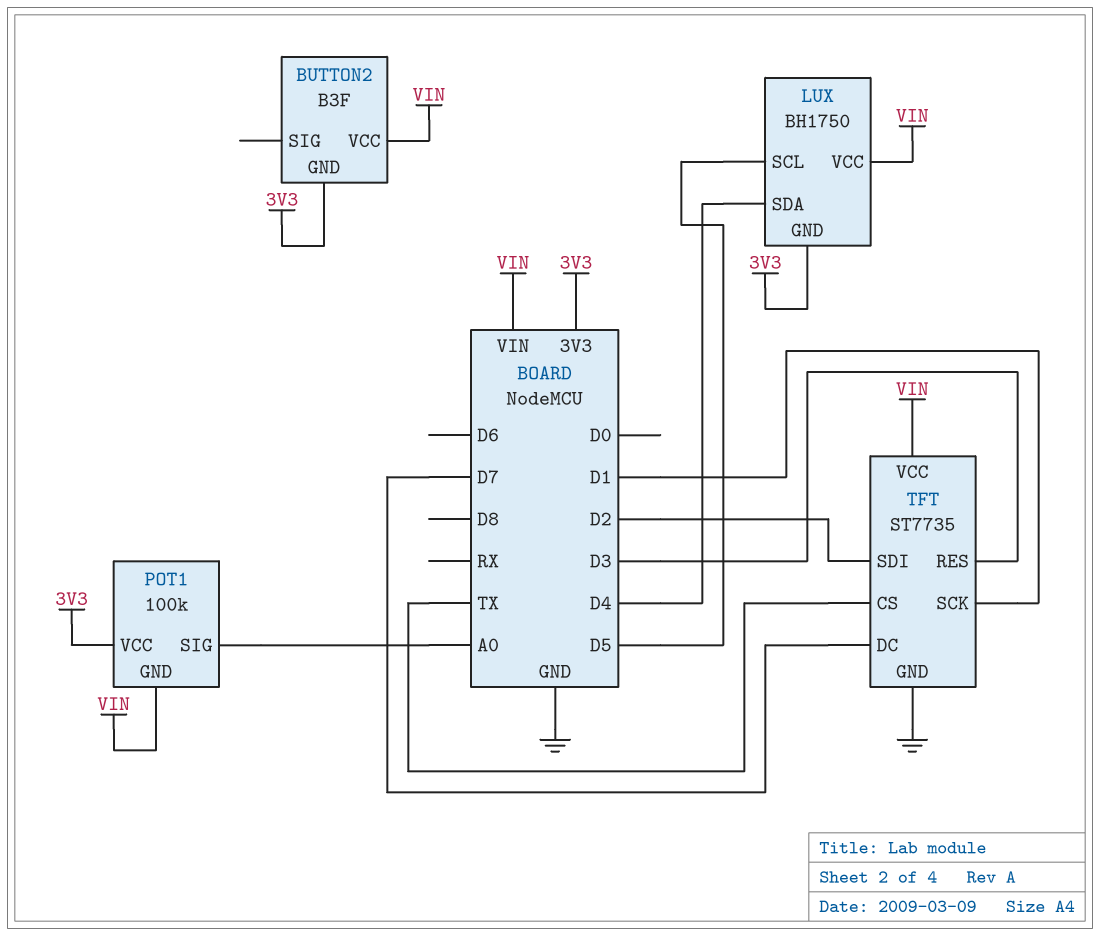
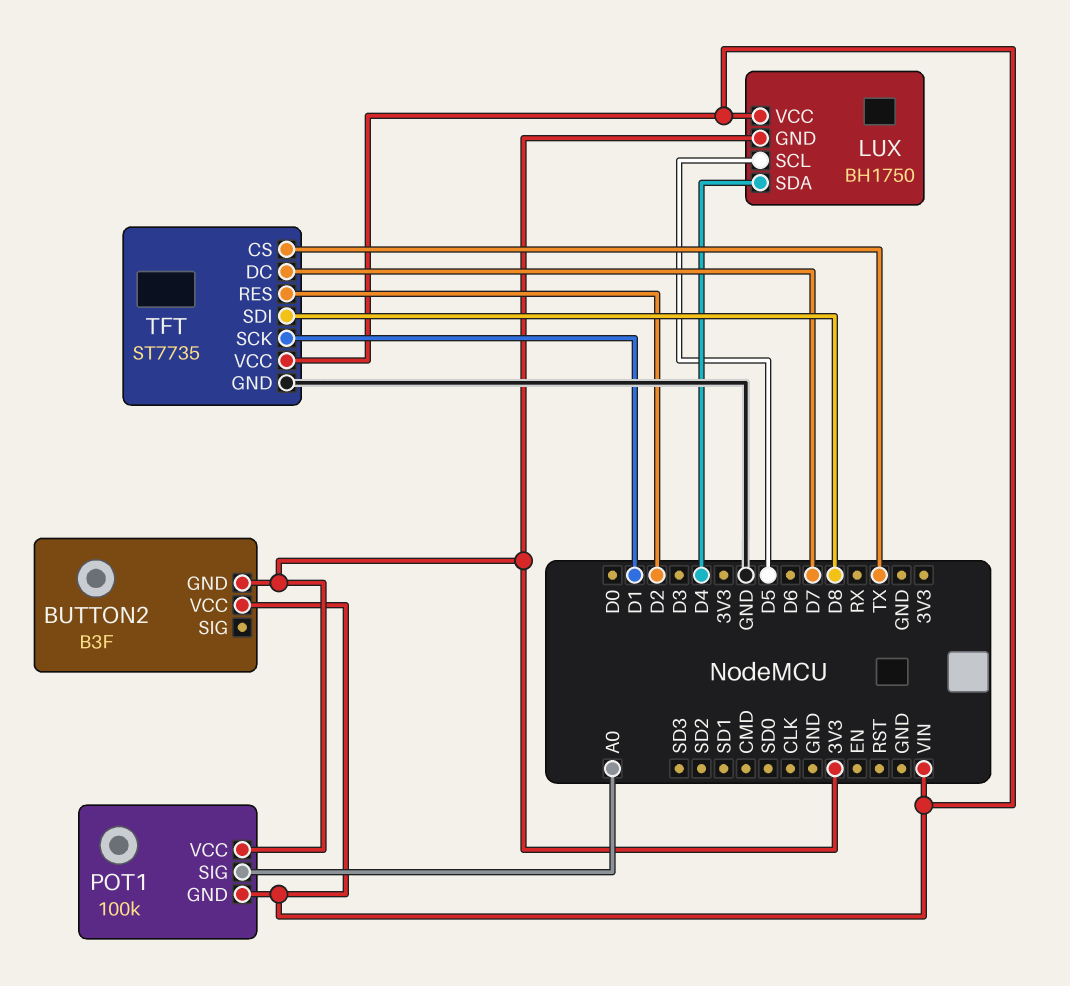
TFT pin RES: D3 -> D2
TFT pin SDI: D2 -> D8

